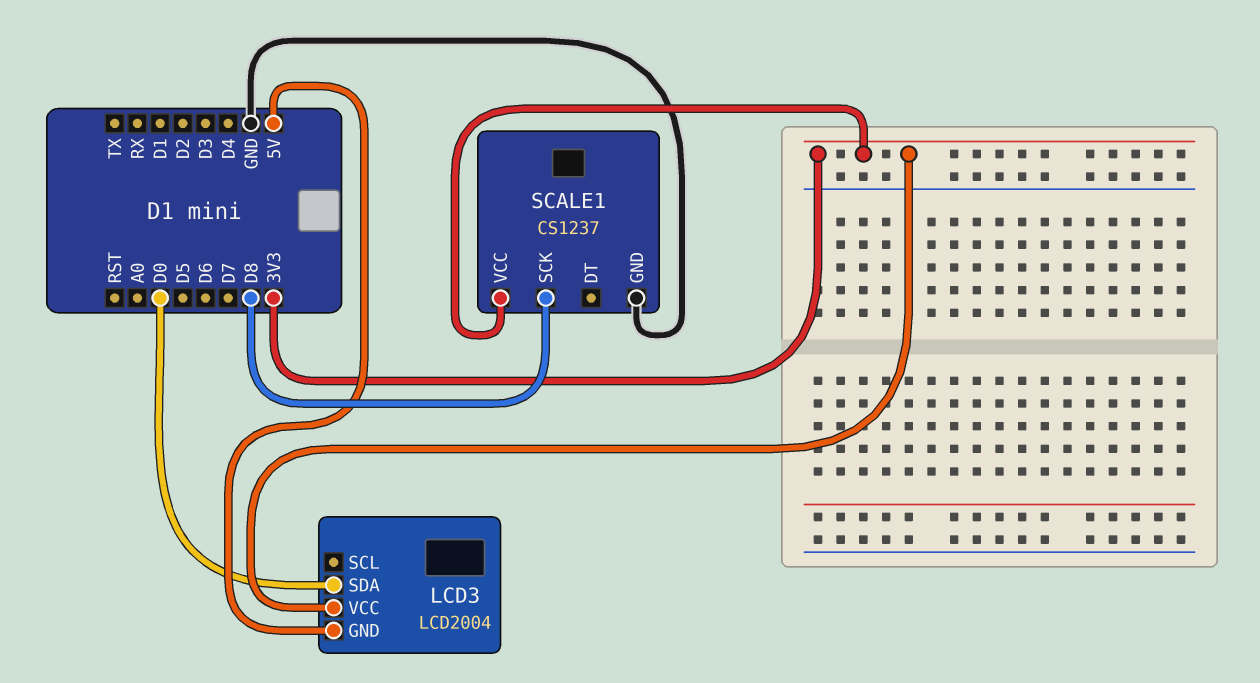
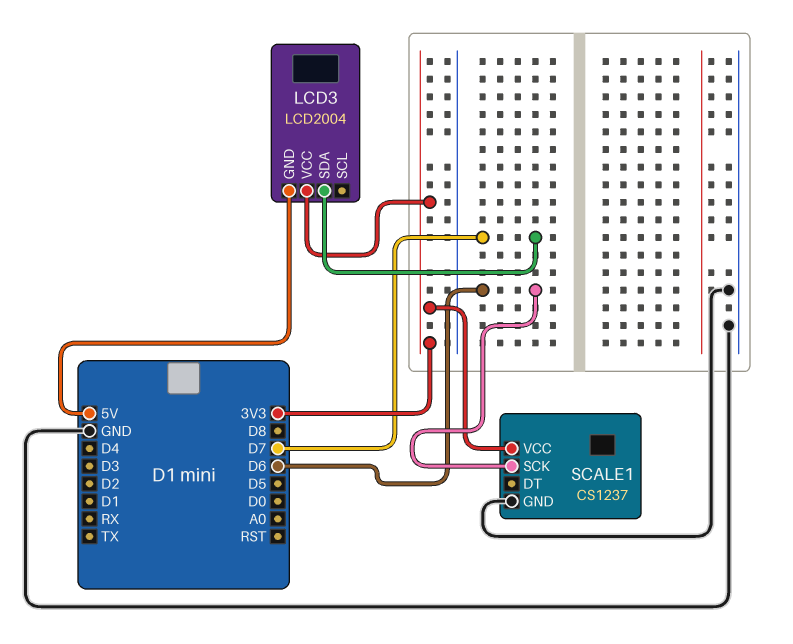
LCD3 pin SDA: D0 -> D7
SCALE1 pin SCK: D8 -> D6

